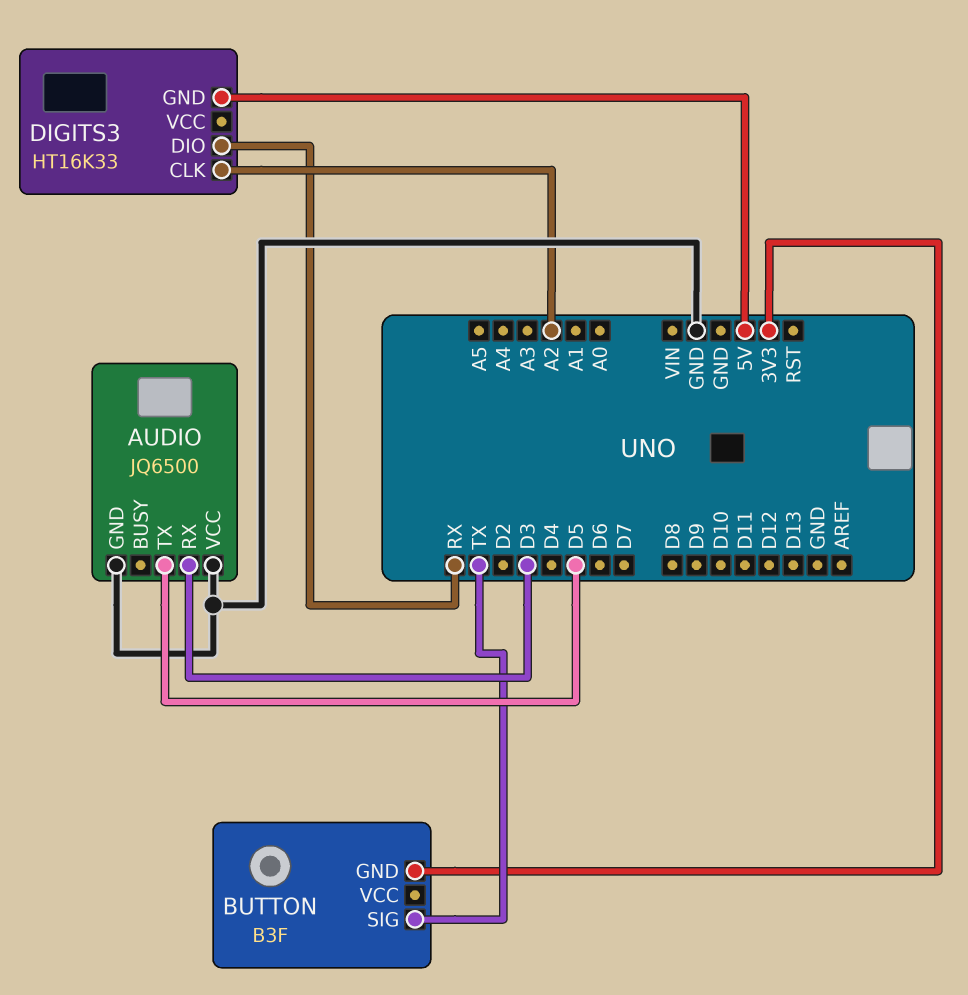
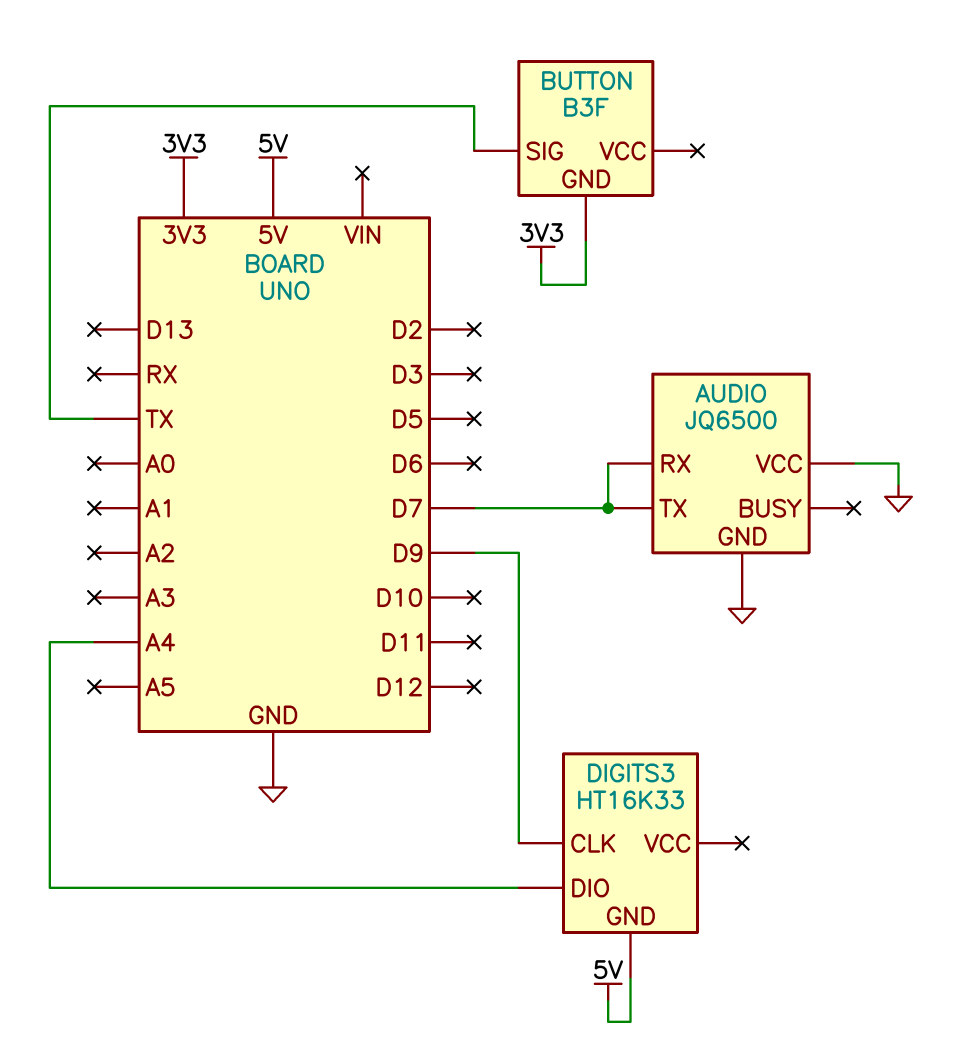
AUDIO pin RX: D3 -> D7
AUDIO pin TX: D5 -> D7
DIGITS3 pin CLK: A2 -> D9
DIGITS3 pin DIO: RX -> A4

